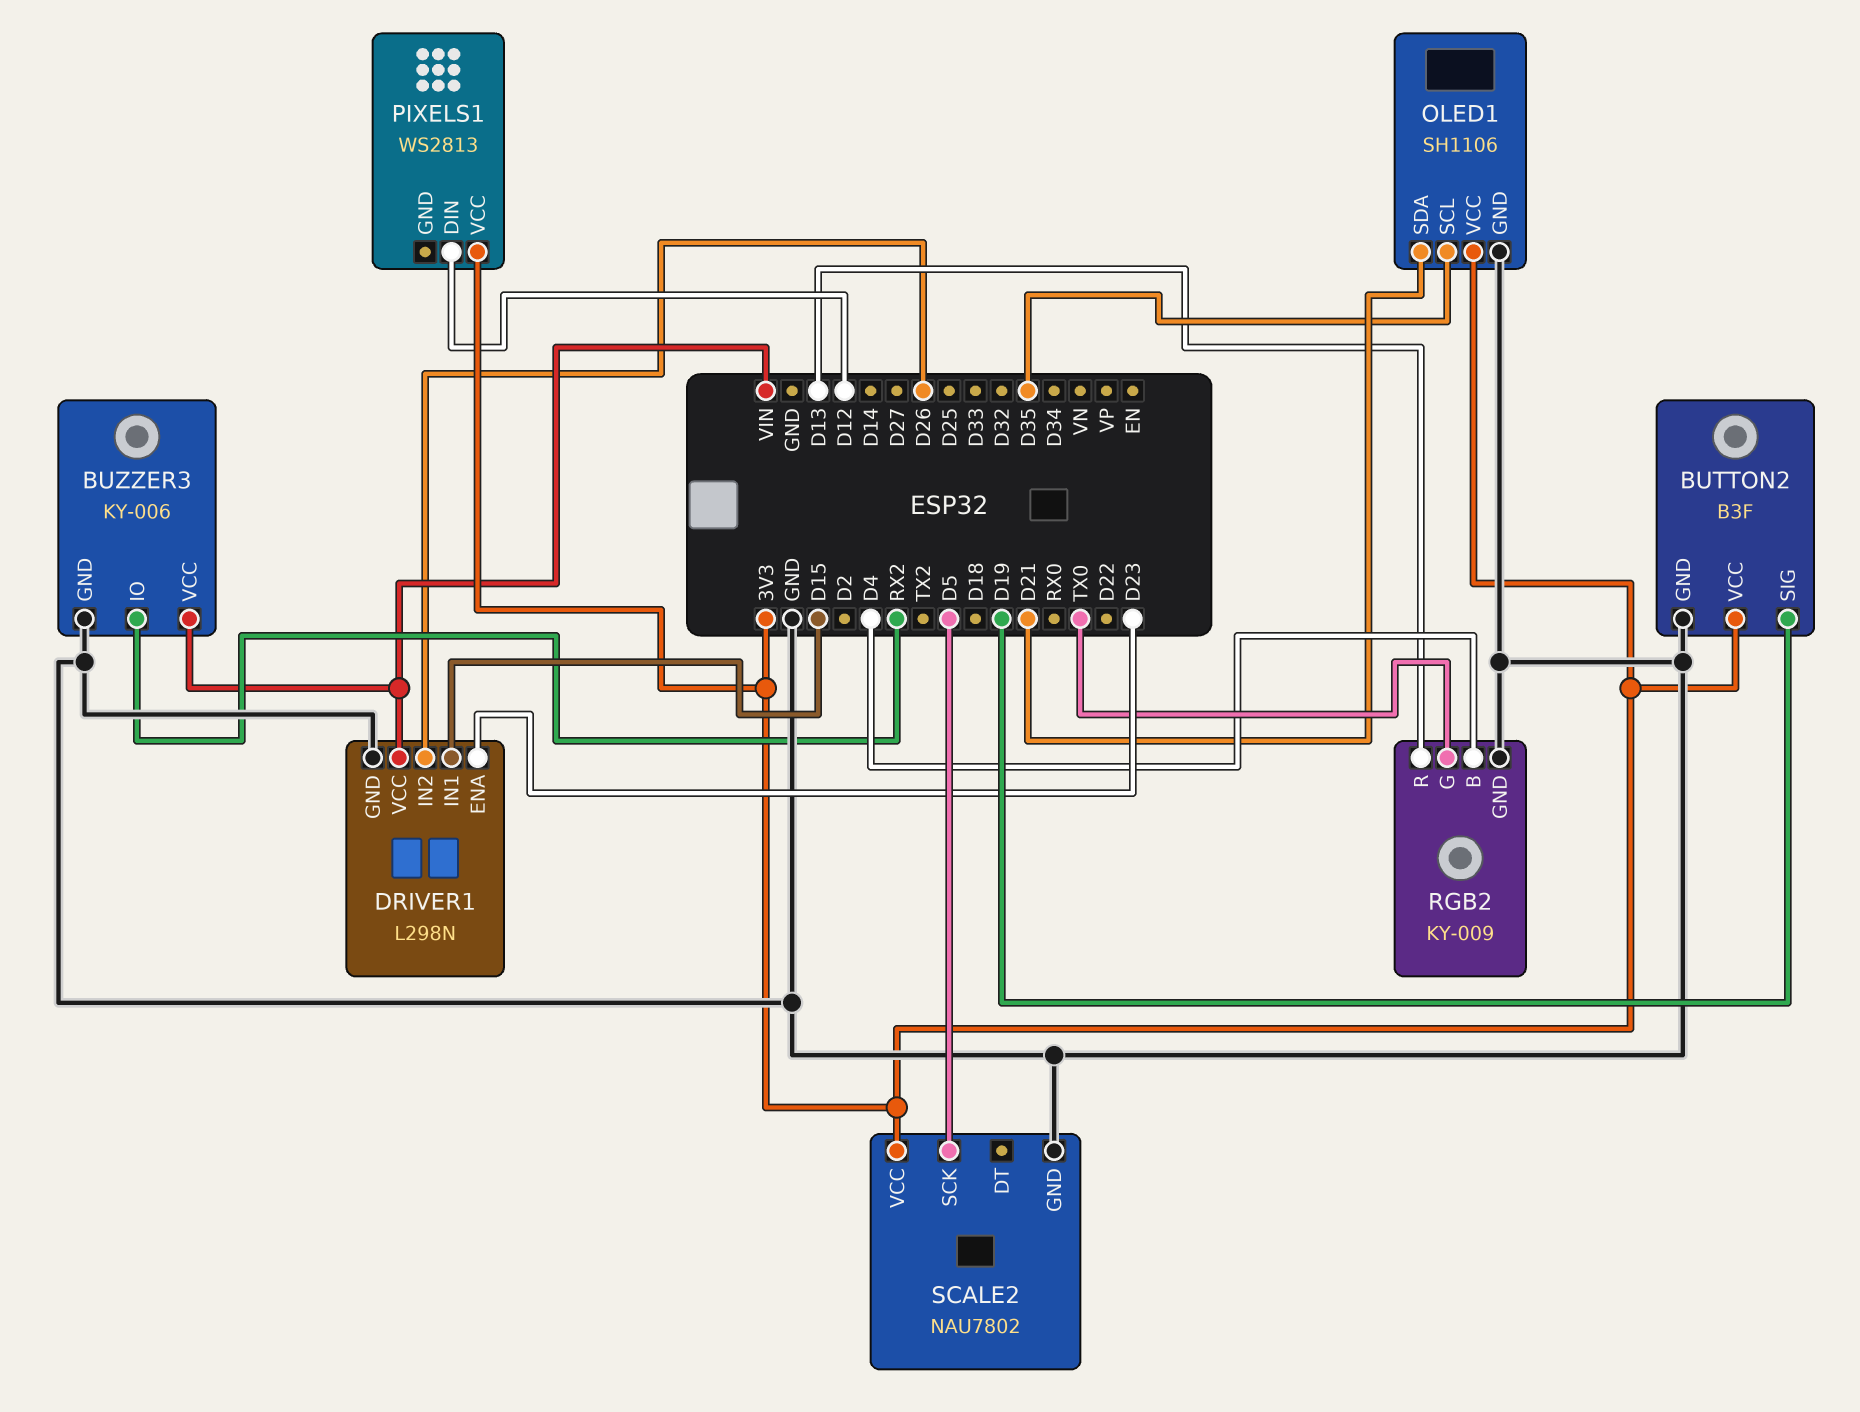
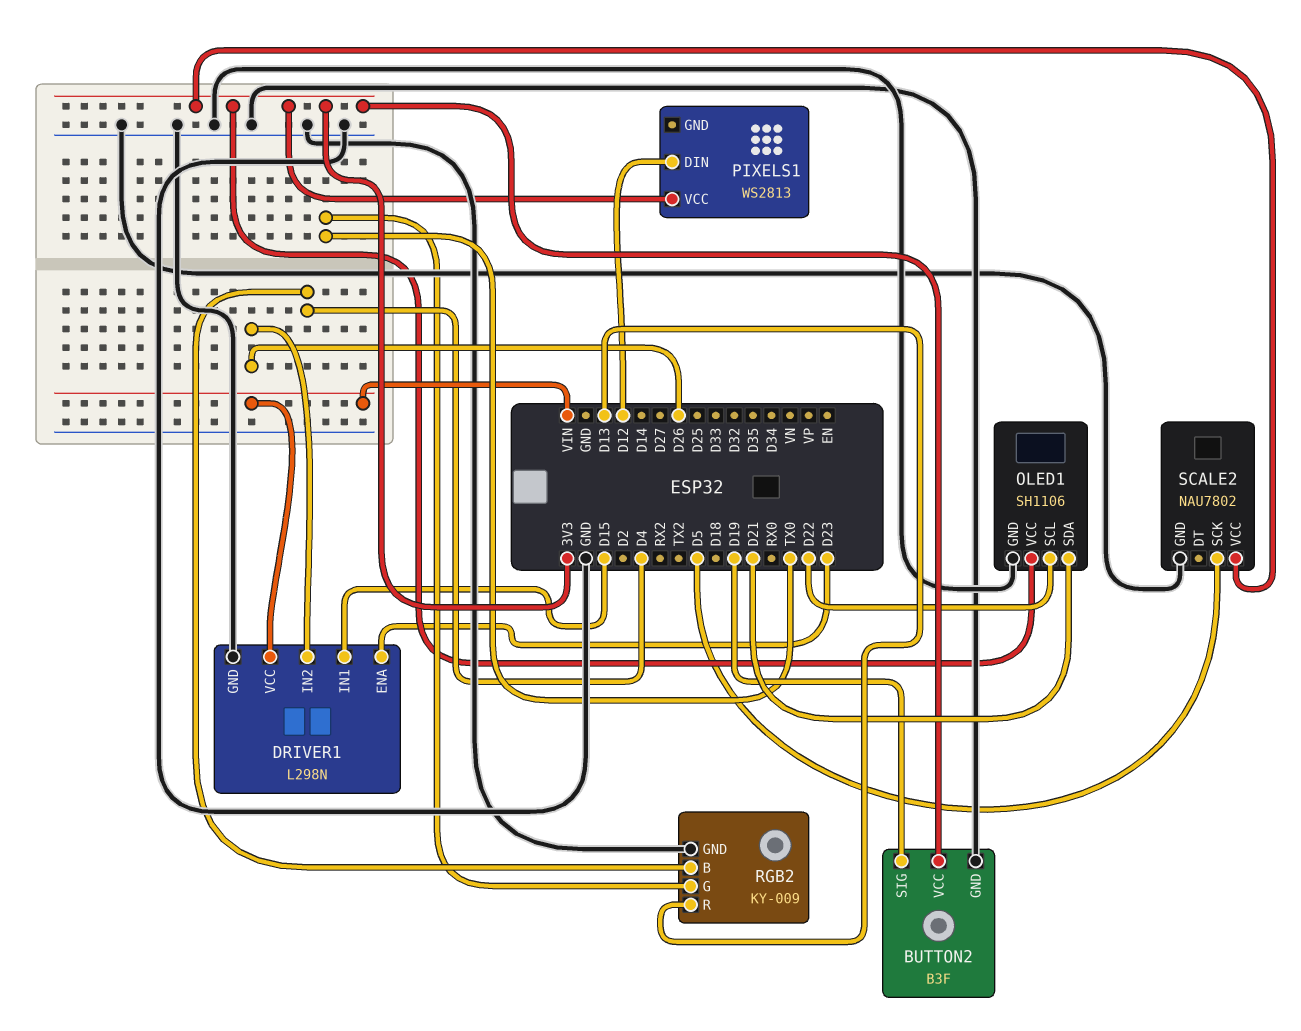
BUZZER3: KY-006 -> none
BUZZER3 pin GND: GND -> none
BUZZER3 pin IO: RX2 -> none
BUZZER3 pin VCC: VIN -> none
OLED1 pin SCL: D35 -> D22

